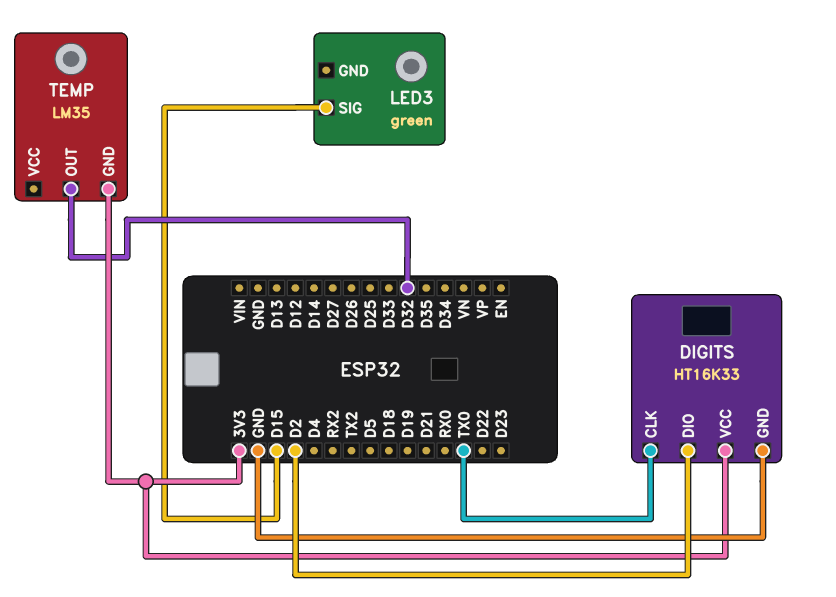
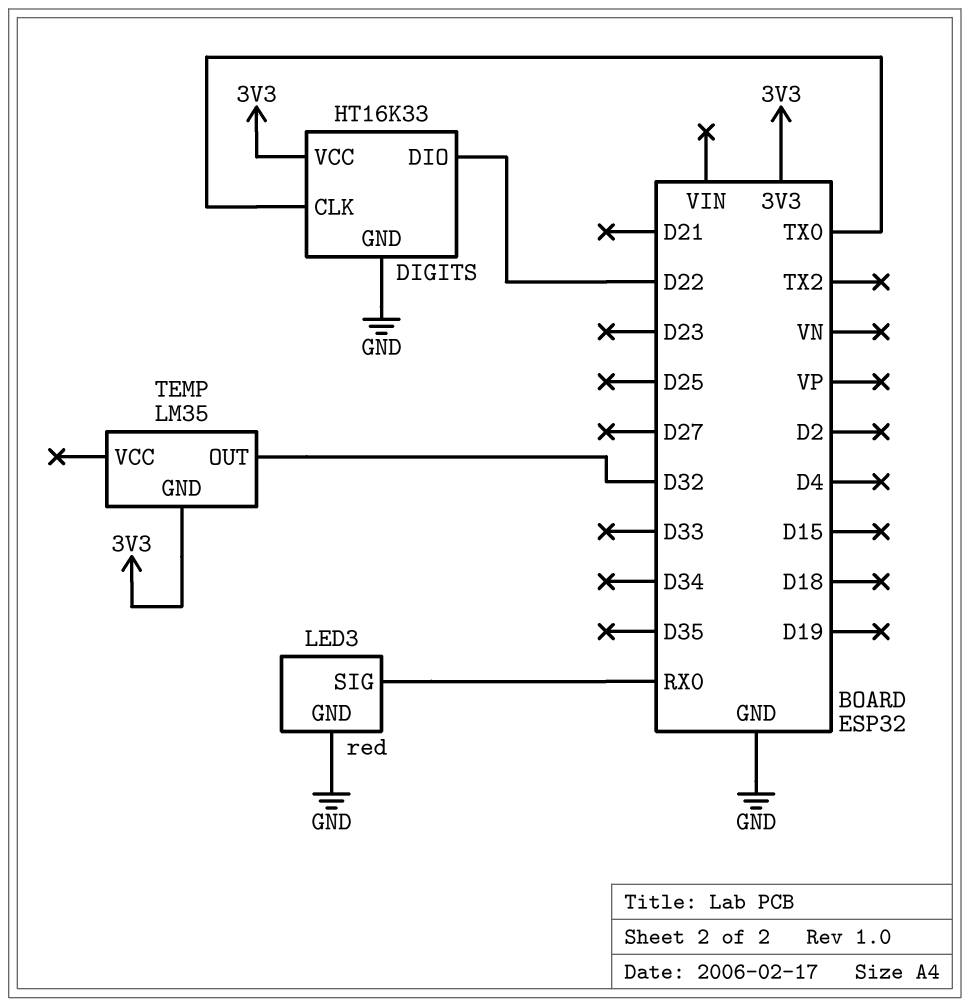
DIGITS pin DIO: D2 -> D22
LED3: green -> red
LED3 pin GND: none -> GND
LED3 pin SIG: D15 -> RX0

